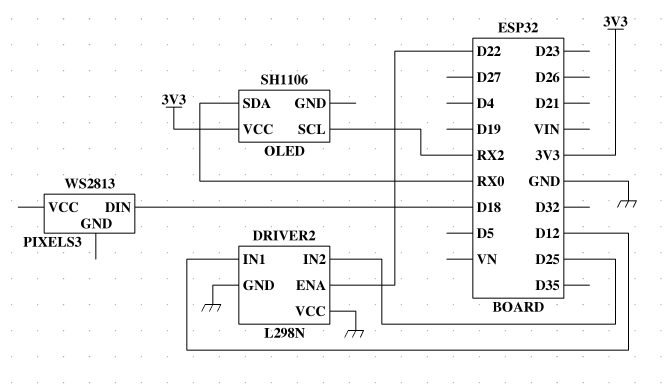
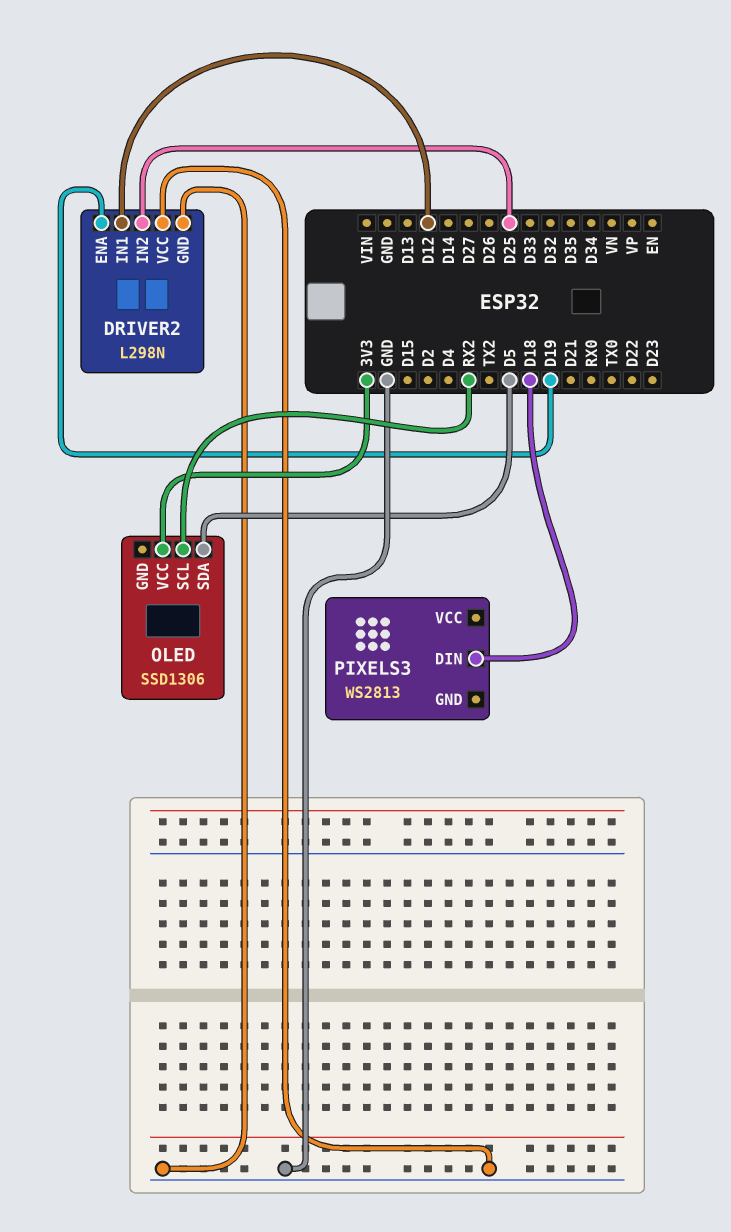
DRIVER2 pin ENA: D22 -> D19
OLED: SH1106 -> SSD1306
OLED pin SDA: RX0 -> D5

